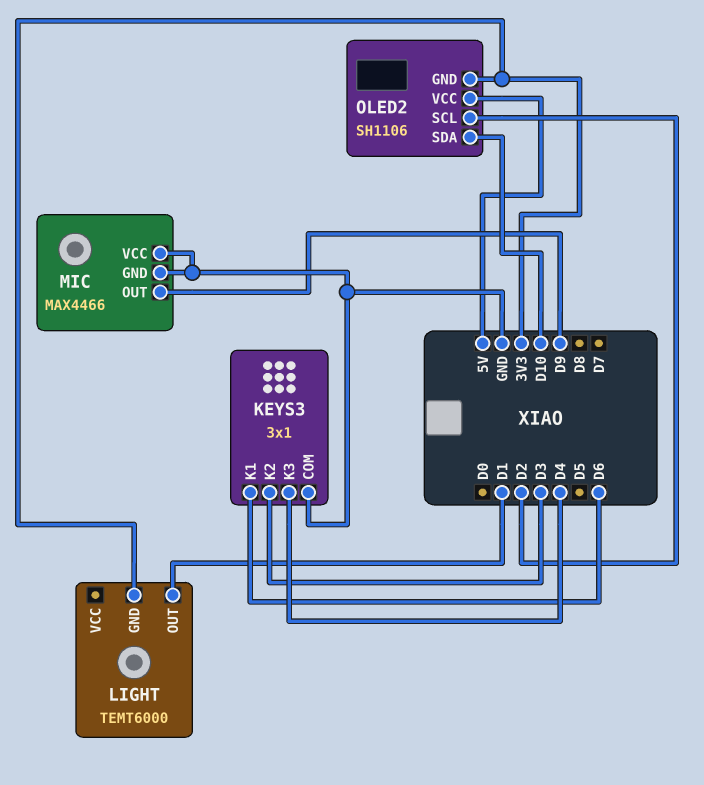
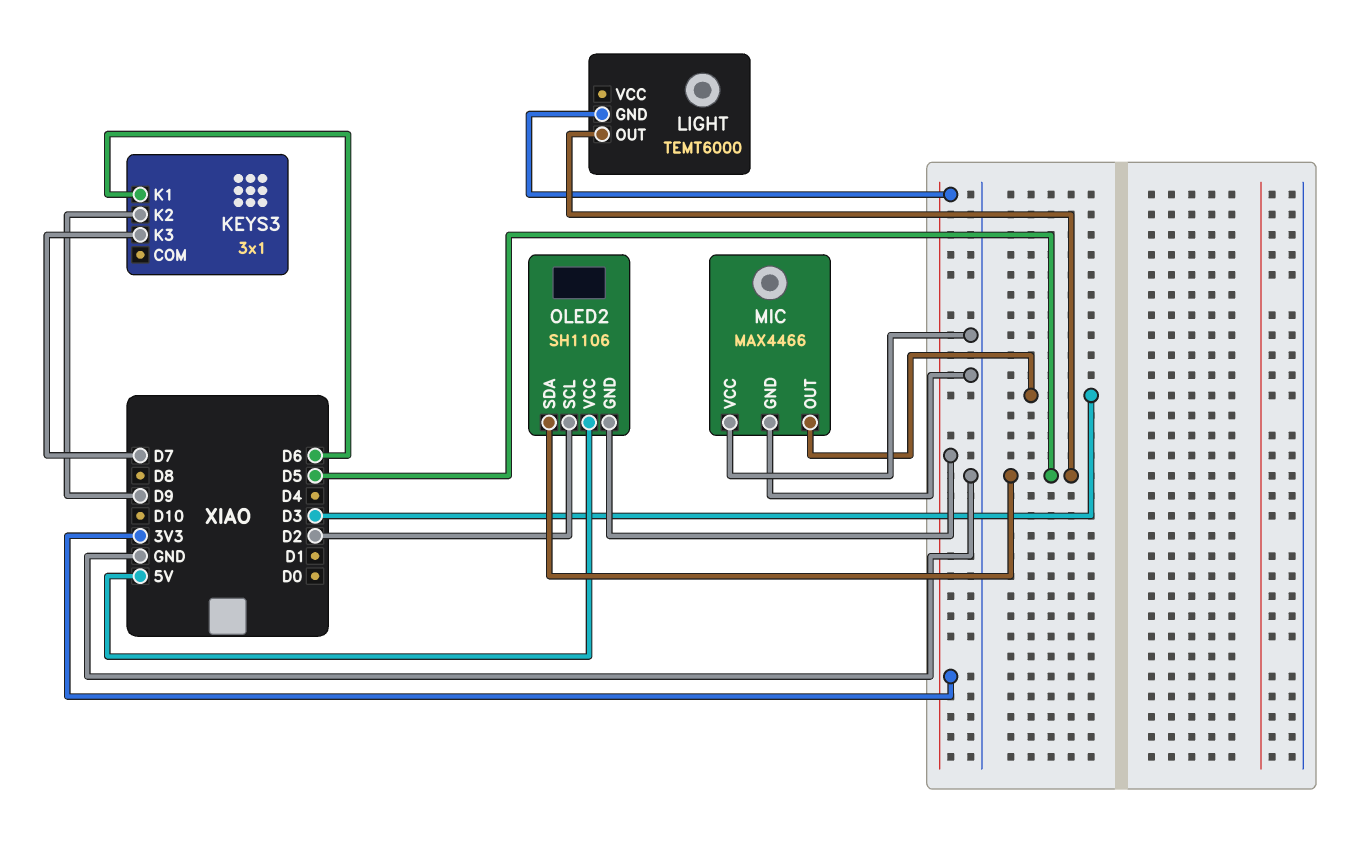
KEYS3 pin COM: GND -> none
KEYS3 pin K2: D3 -> D9
KEYS3 pin K3: D4 -> D7
LIGHT pin OUT: D1 -> D5
MIC pin OUT: D9 -> D3
OLED2 pin SDA: D10 -> D5

